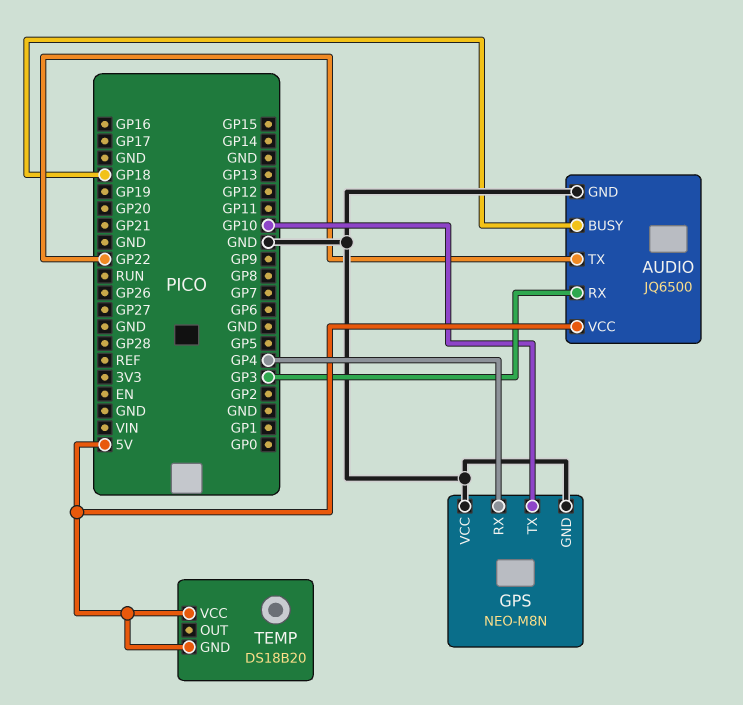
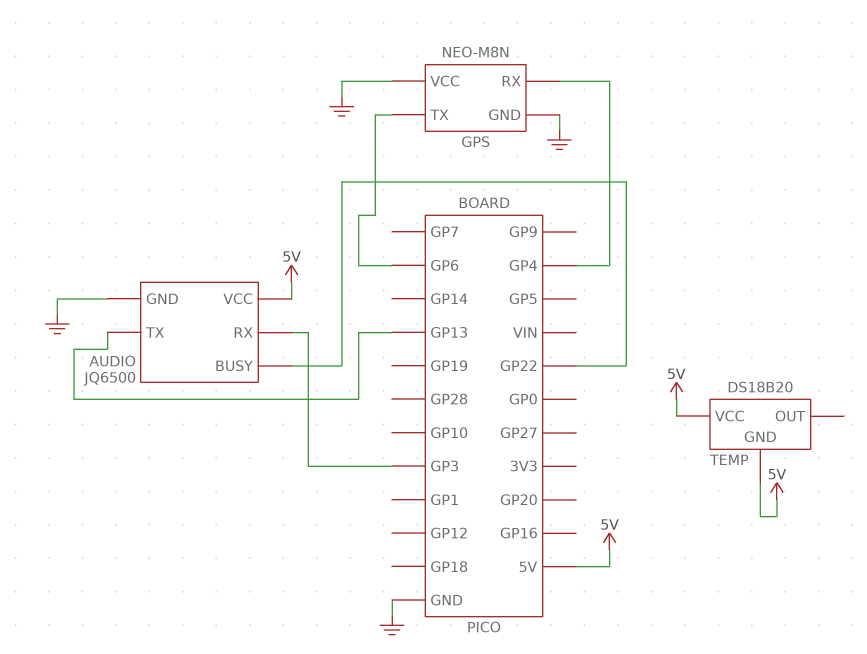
AUDIO pin BUSY: GP18 -> GP22
AUDIO pin TX: GP22 -> GP13
GPS pin TX: GP10 -> GP6

